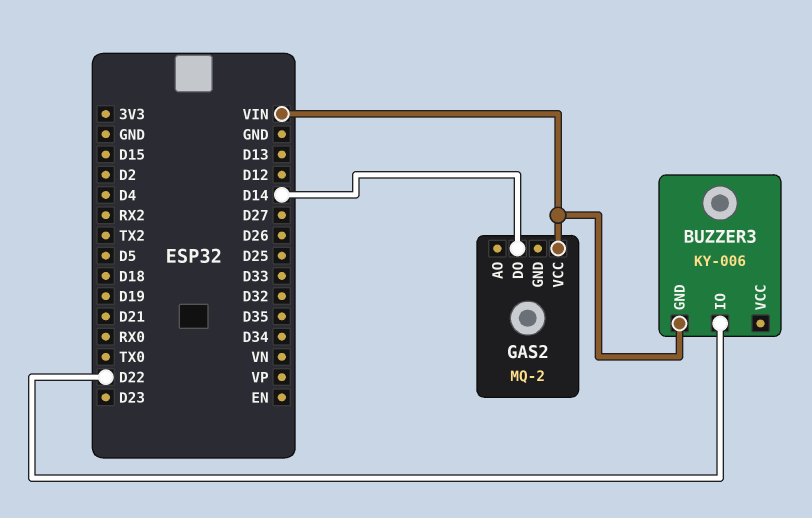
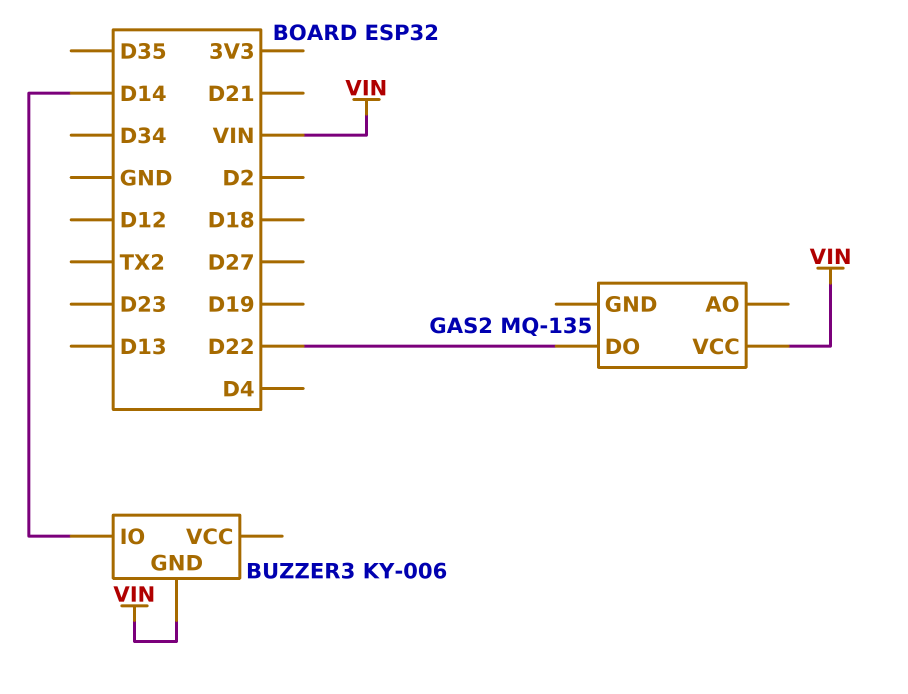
BUZZER3 pin IO: D22 -> D14
GAS2: MQ-2 -> MQ-135
GAS2 pin DO: D14 -> D22

